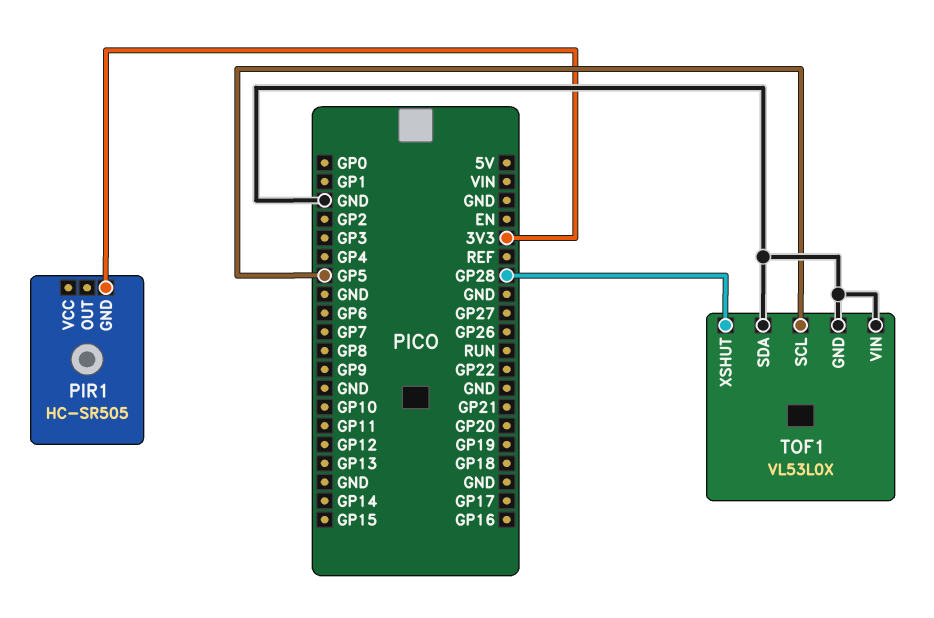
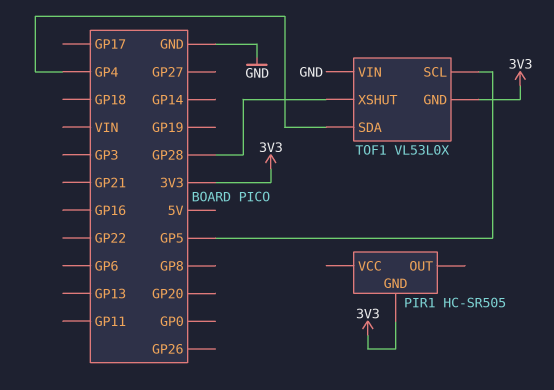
TOF1 pin GND: GND -> 3V3
TOF1 pin SDA: GND -> GP4

